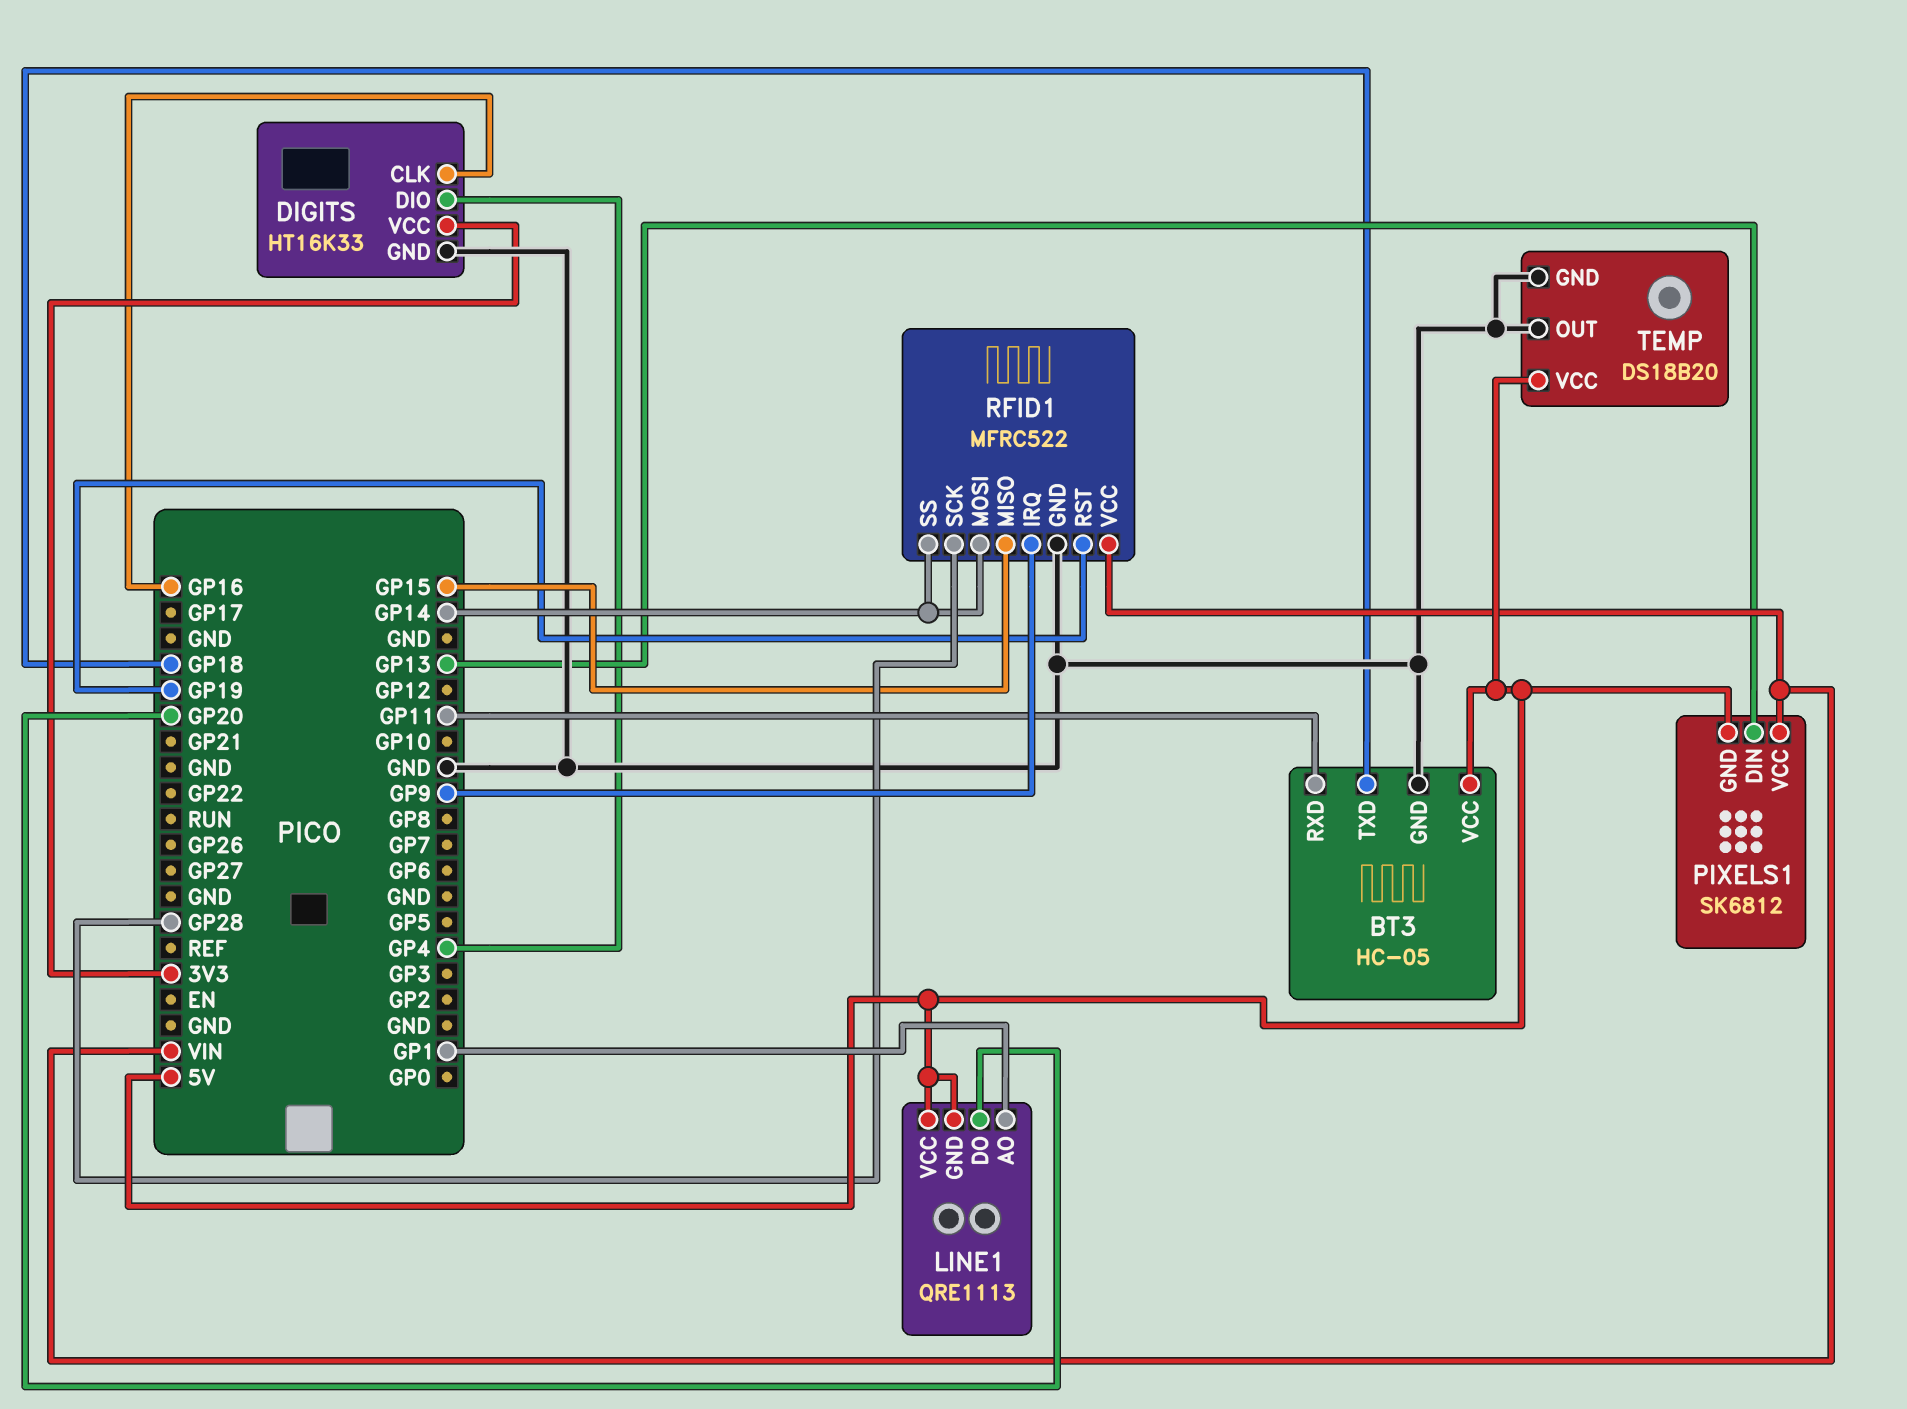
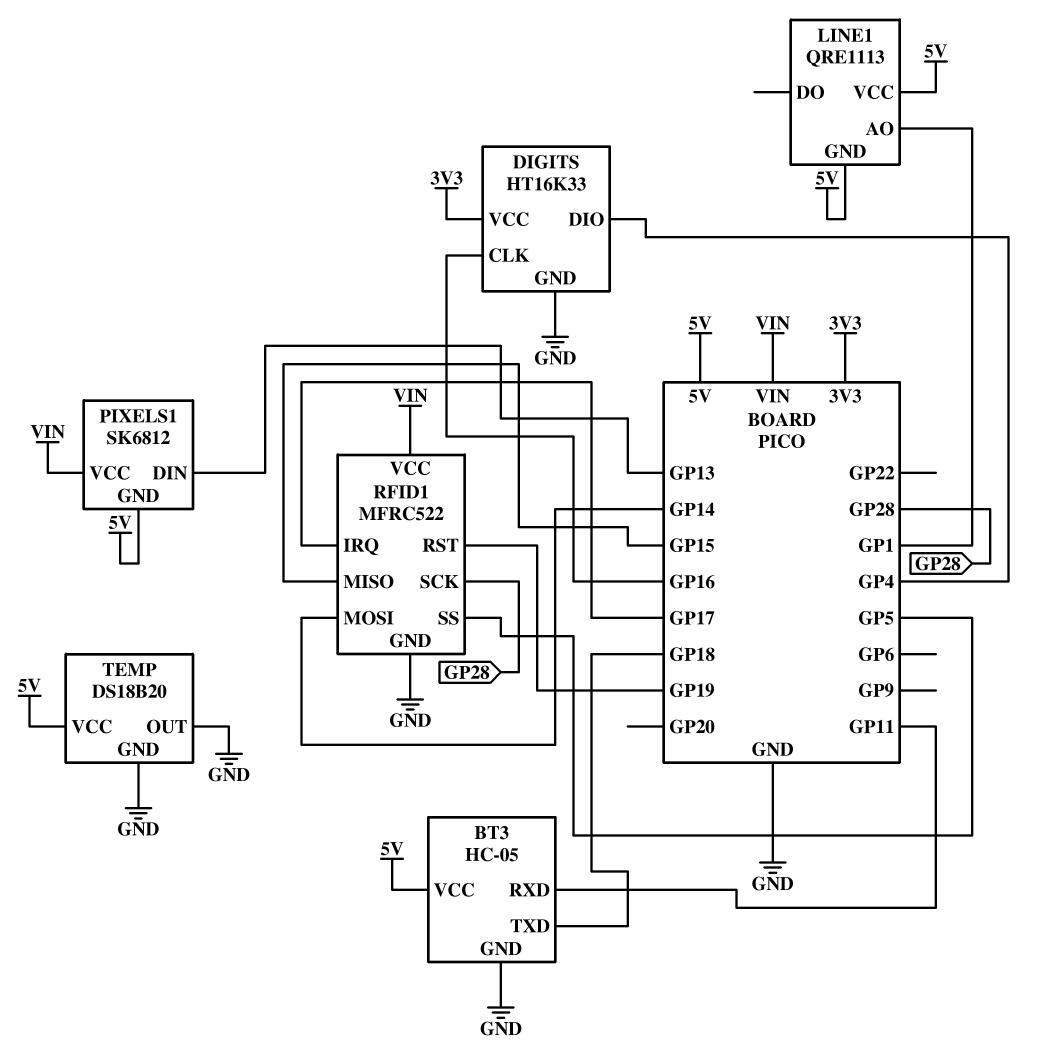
LINE1 pin DO: GP20 -> none
RFID1 pin IRQ: GP9 -> GP17
RFID1 pin SS: GP14 -> GP5

